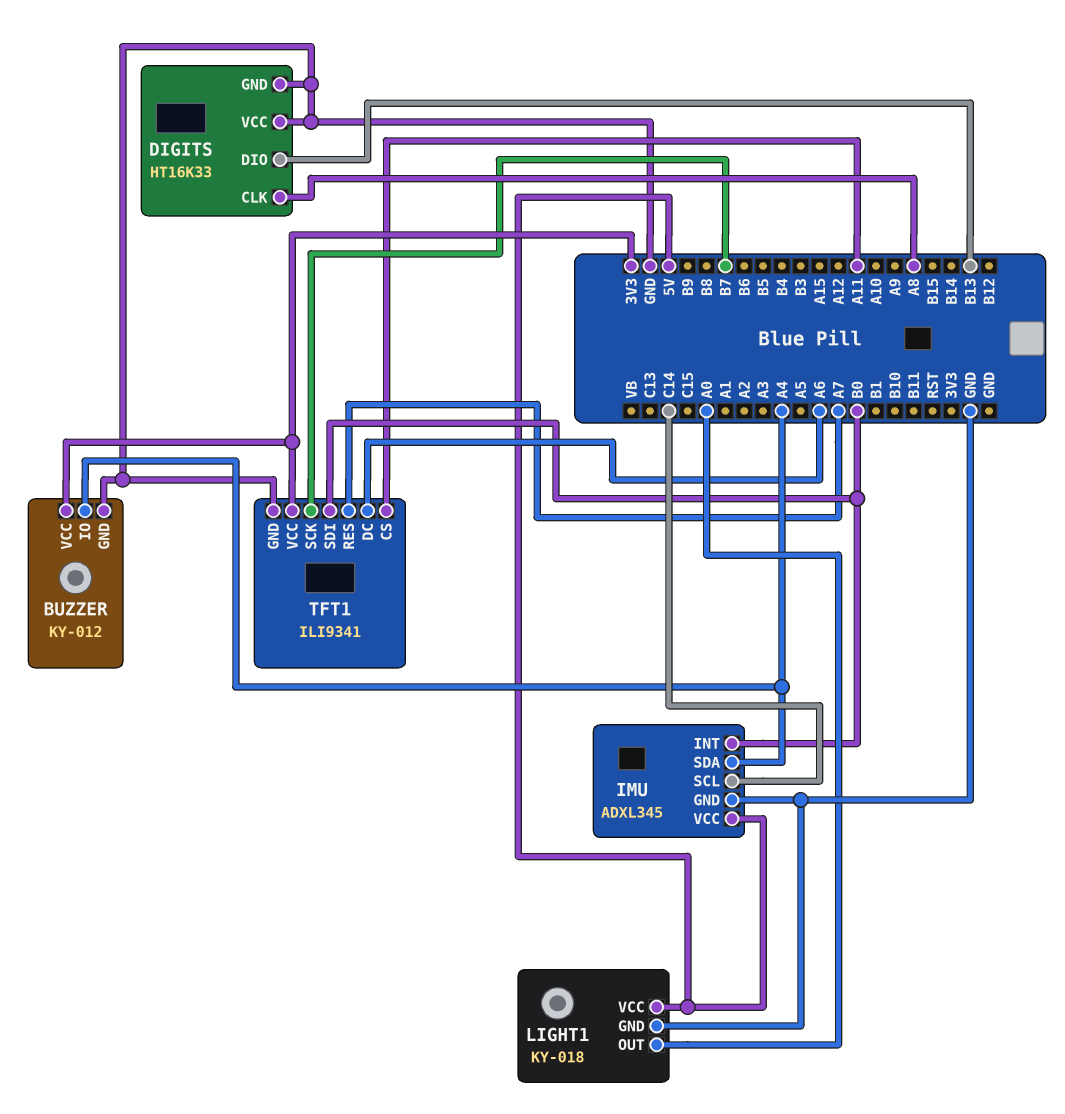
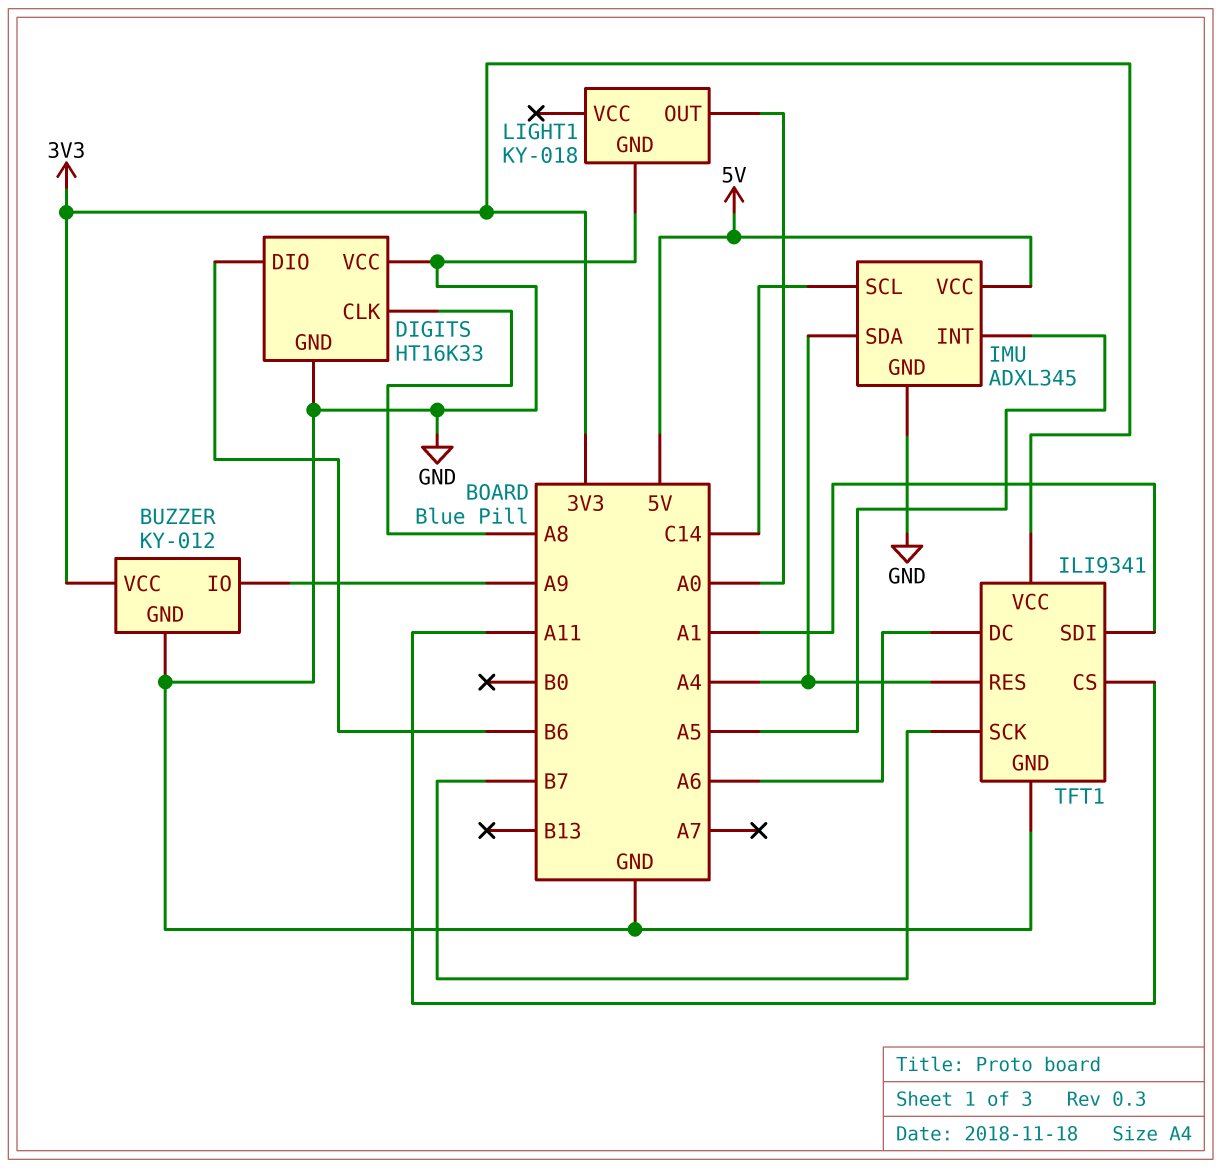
BUZZER pin IO: A4 -> A9
DIGITS pin DIO: B13 -> B6
IMU pin INT: B0 -> A5
LIGHT1 pin VCC: 5V -> none
TFT1 pin RES: A7 -> A4
TFT1 pin SDI: B0 -> A1

